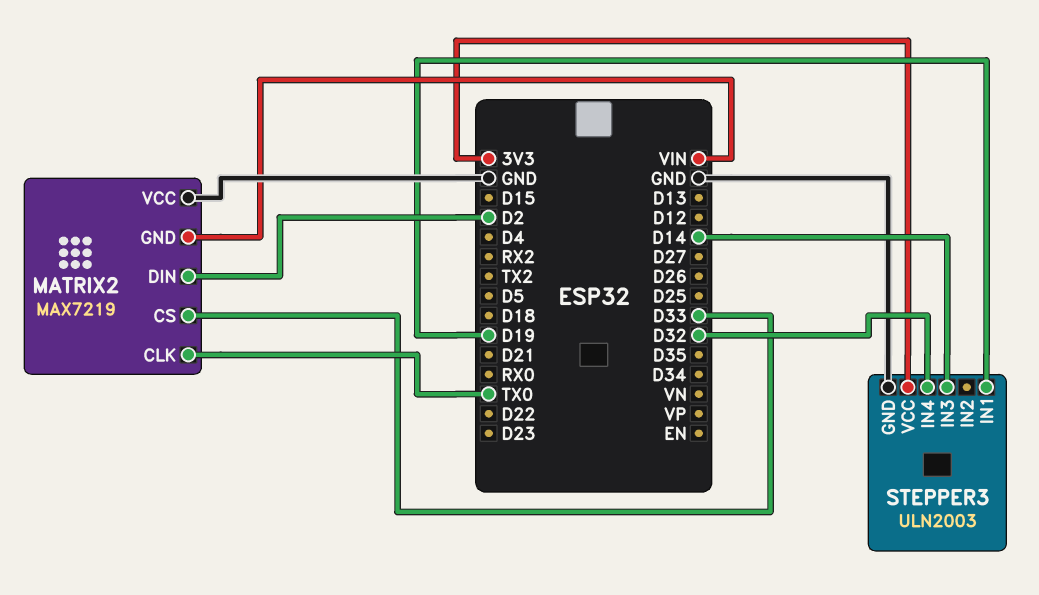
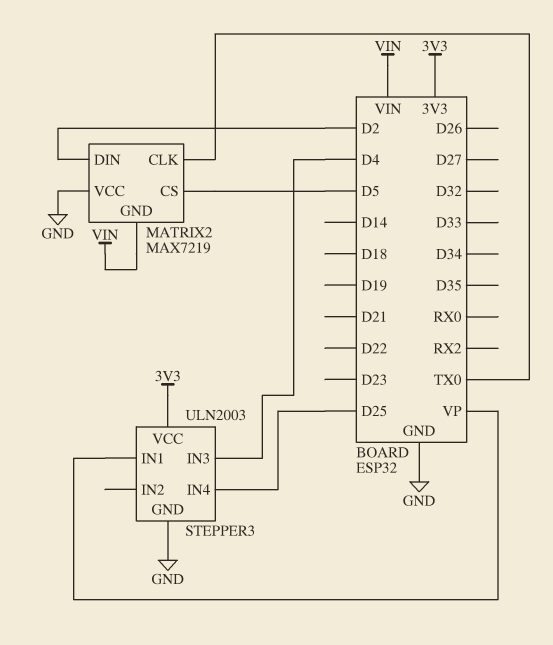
MATRIX2 pin CS: D33 -> D5
STEPPER3 pin IN1: D19 -> VP
STEPPER3 pin IN3: D14 -> D4
STEPPER3 pin IN4: D32 -> D25

